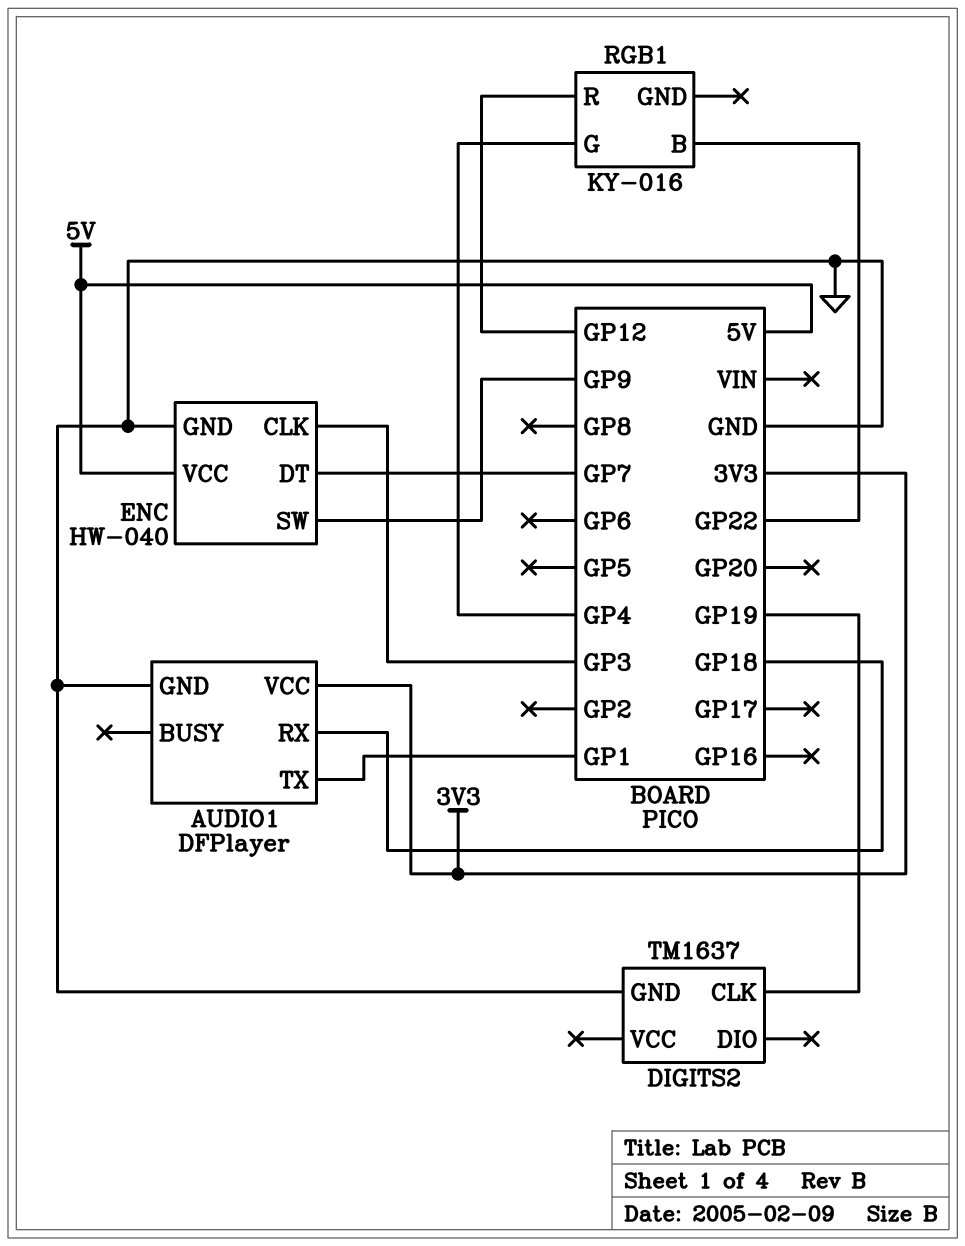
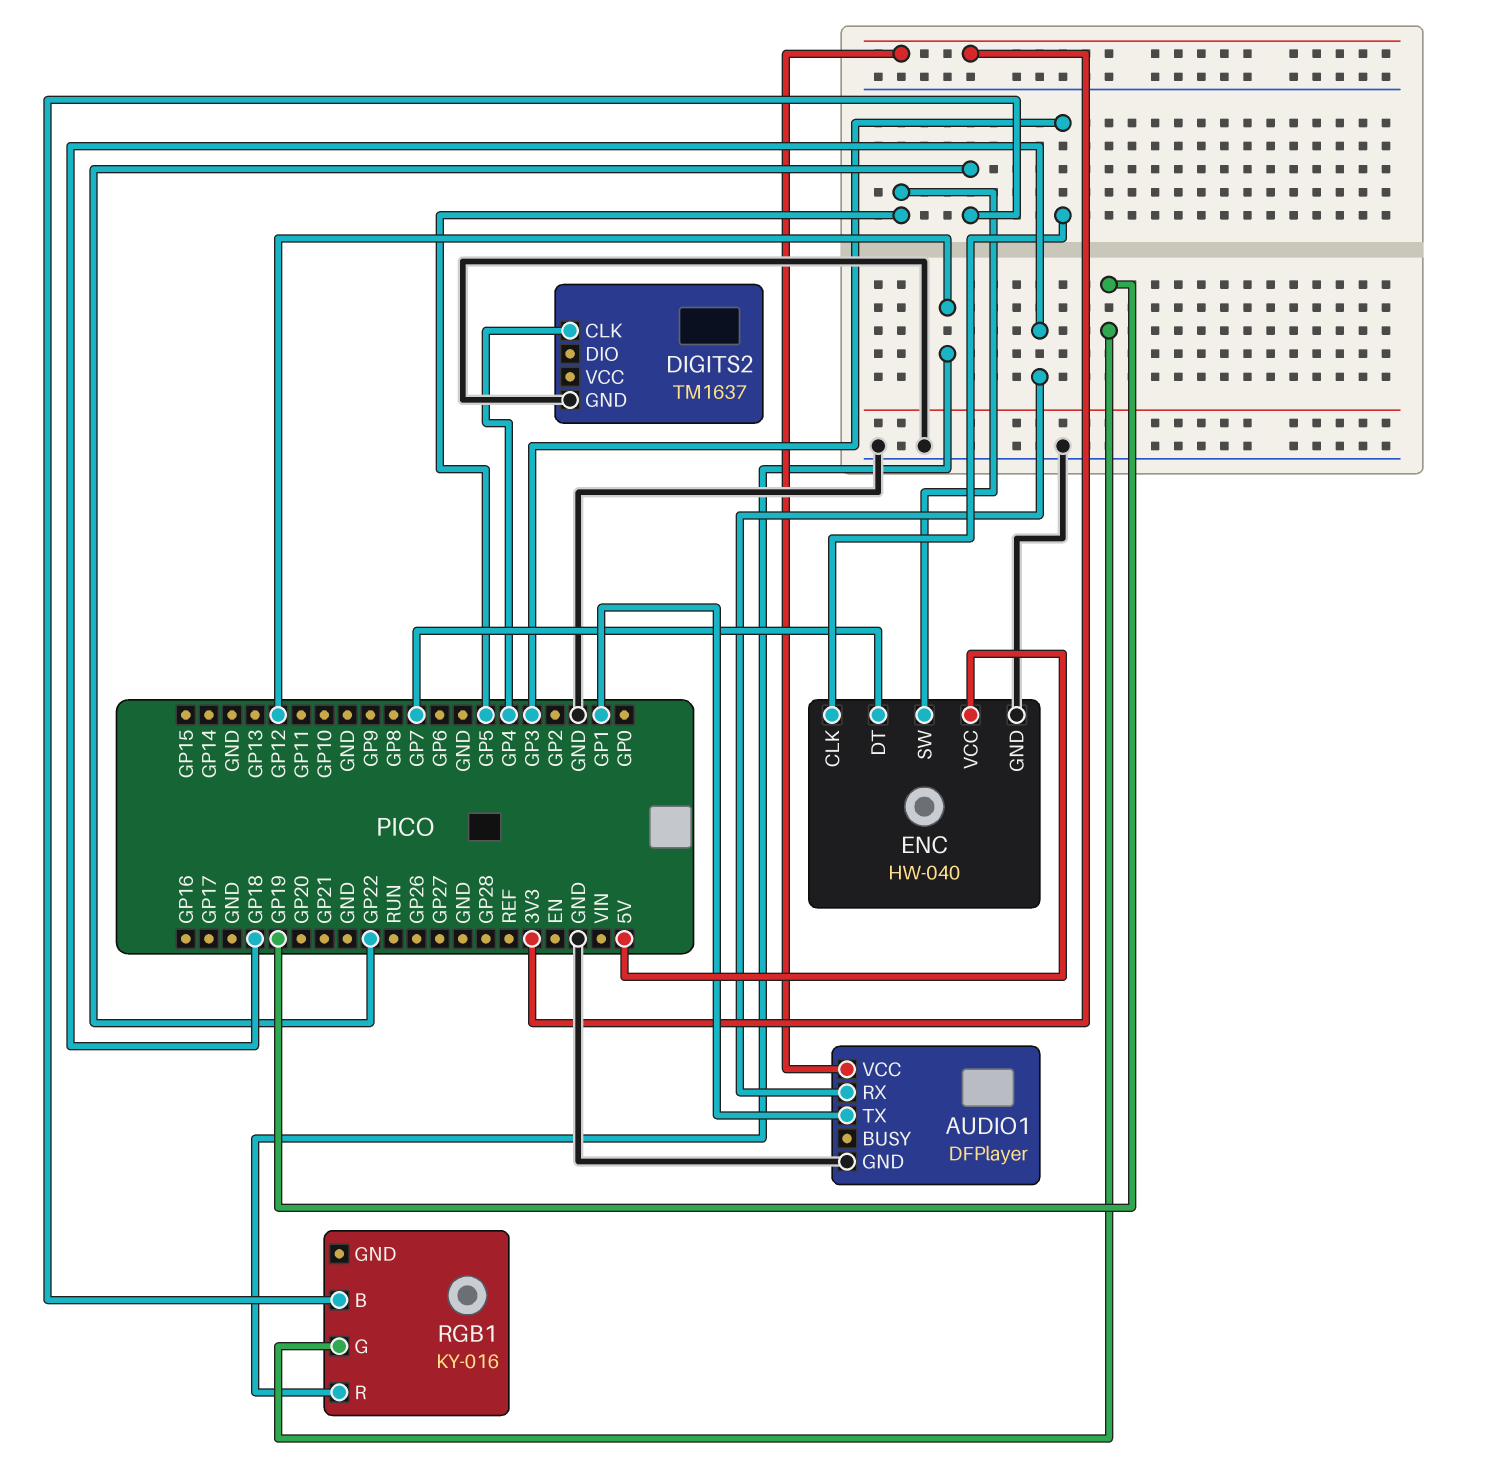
DIGITS2 pin CLK: GP19 -> GP4
ENC pin SW: GP9 -> GP5
RGB1 pin G: GP4 -> GP19

